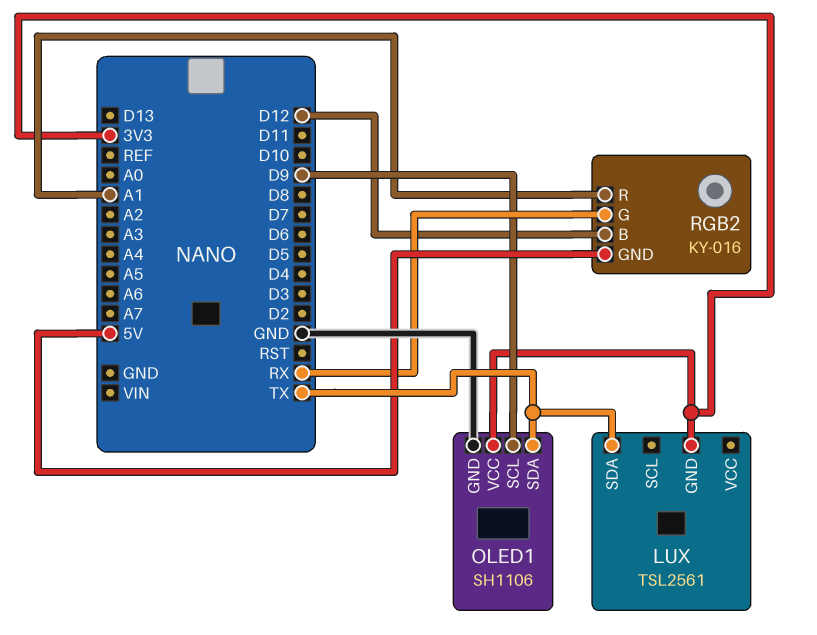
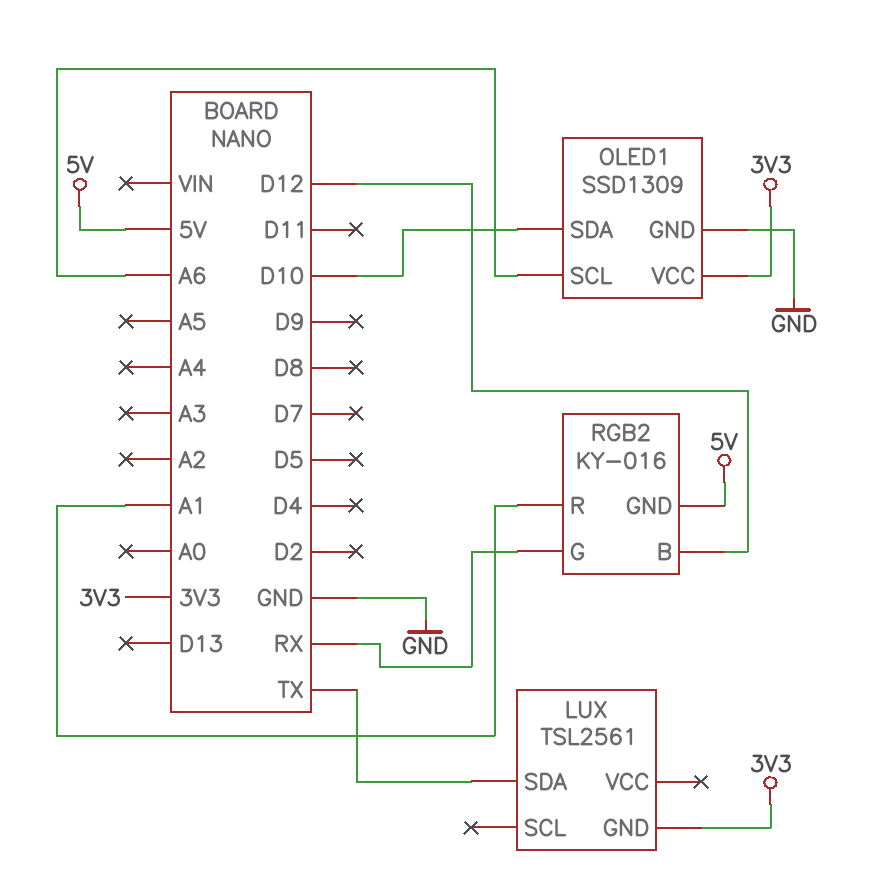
OLED1: SH1106 -> SSD1309
OLED1 pin SCL: D9 -> A6
OLED1 pin SDA: TX -> D10

